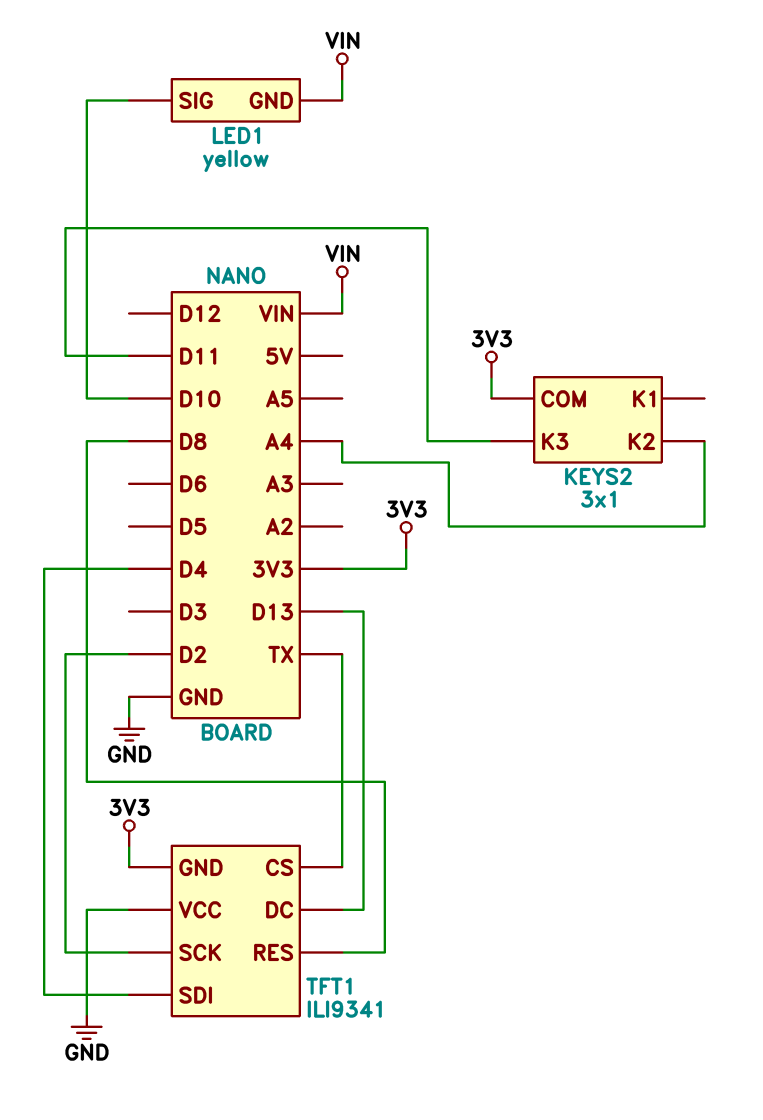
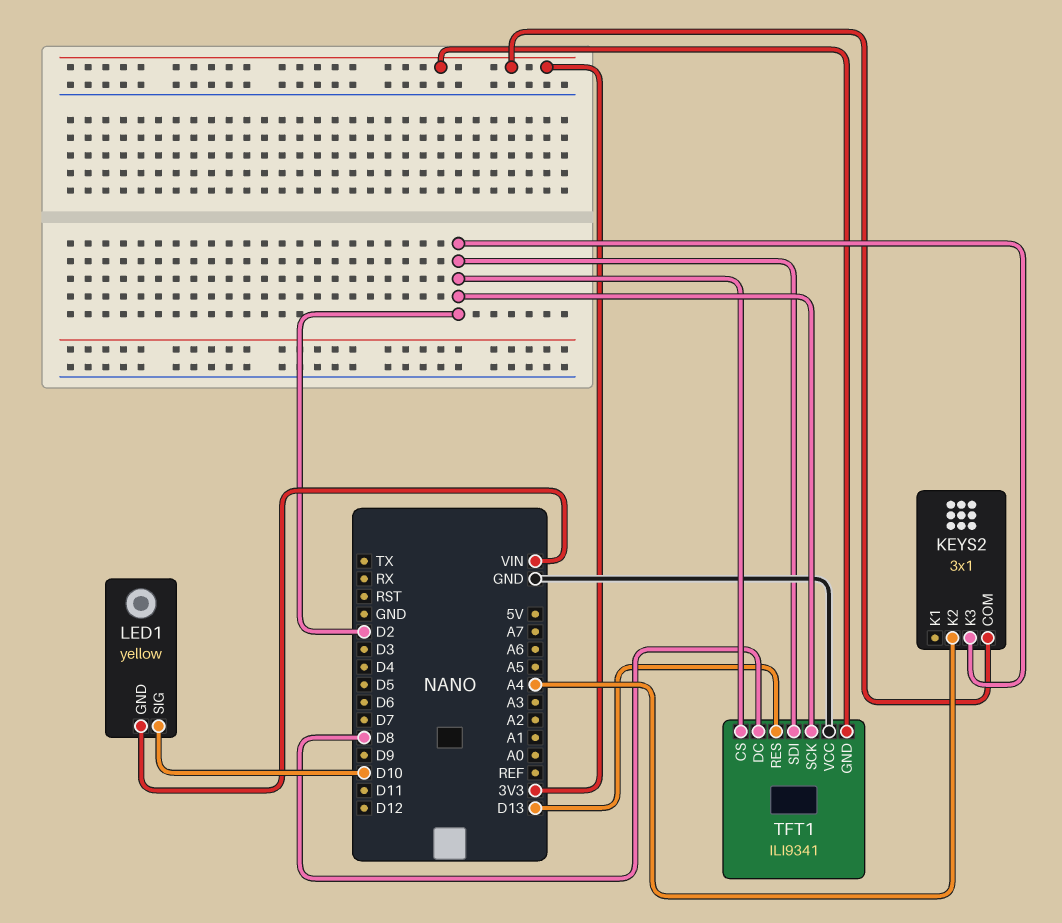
KEYS2 pin K3: D11 -> D2
TFT1 pin CS: TX -> D2
TFT1 pin DC: D13 -> D8
TFT1 pin RES: D8 -> D13
TFT1 pin SDI: D4 -> D2

